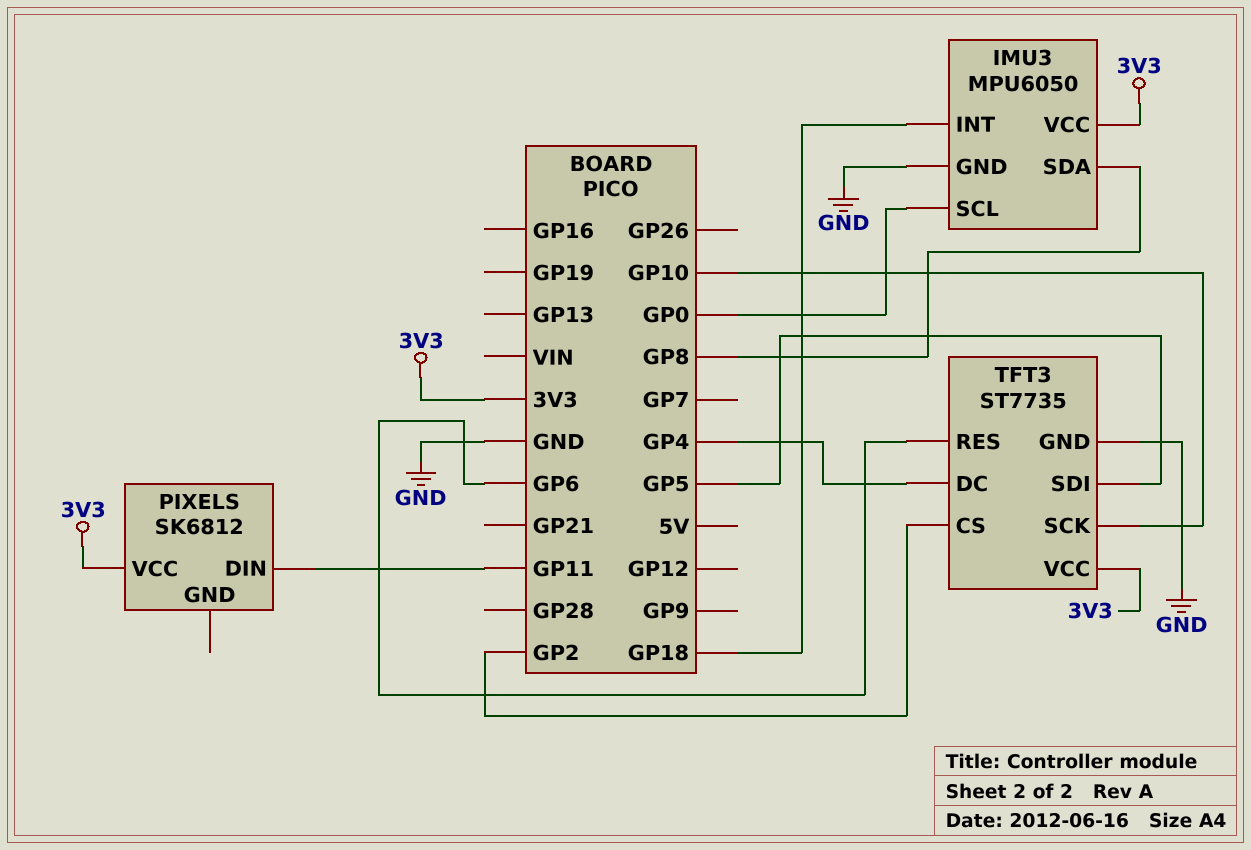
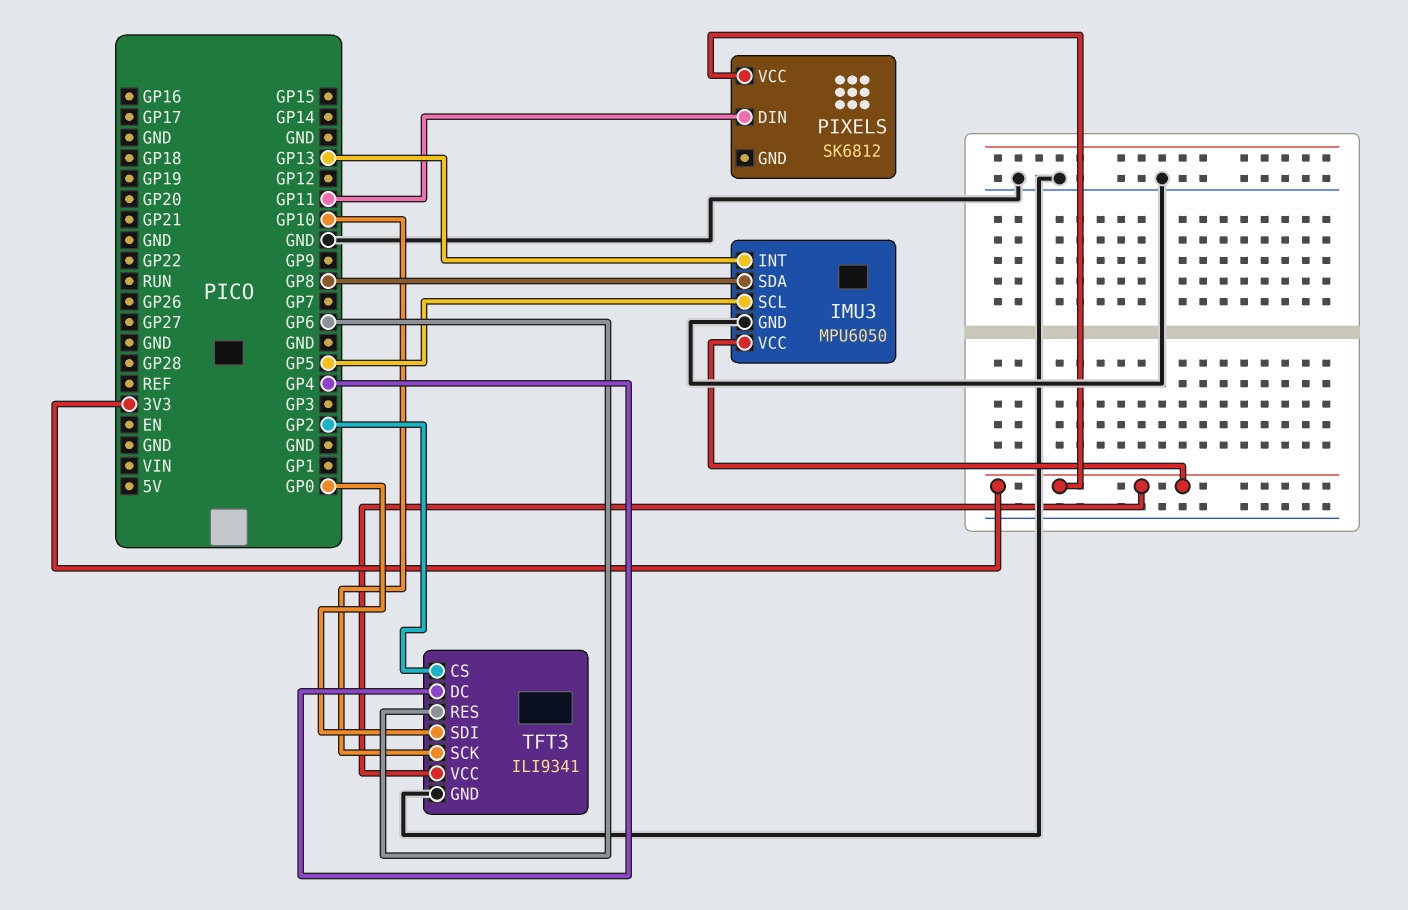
IMU3 pin INT: GP18 -> GP13
IMU3 pin SCL: GP0 -> GP5
TFT3: ST7735 -> ILI9341
TFT3 pin SDI: GP5 -> GP0

